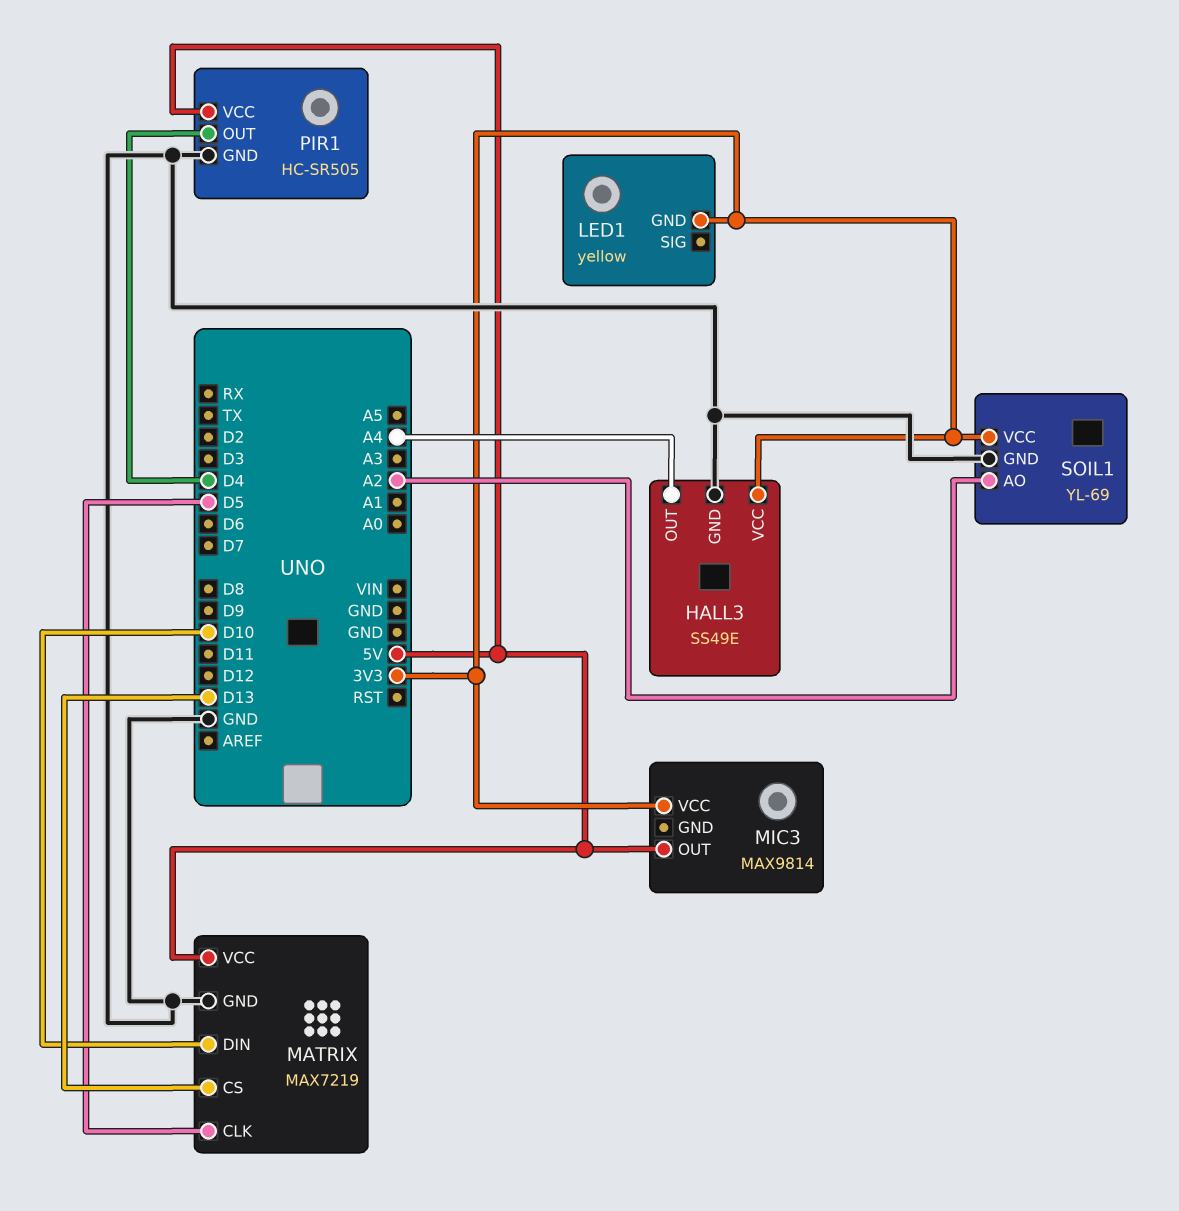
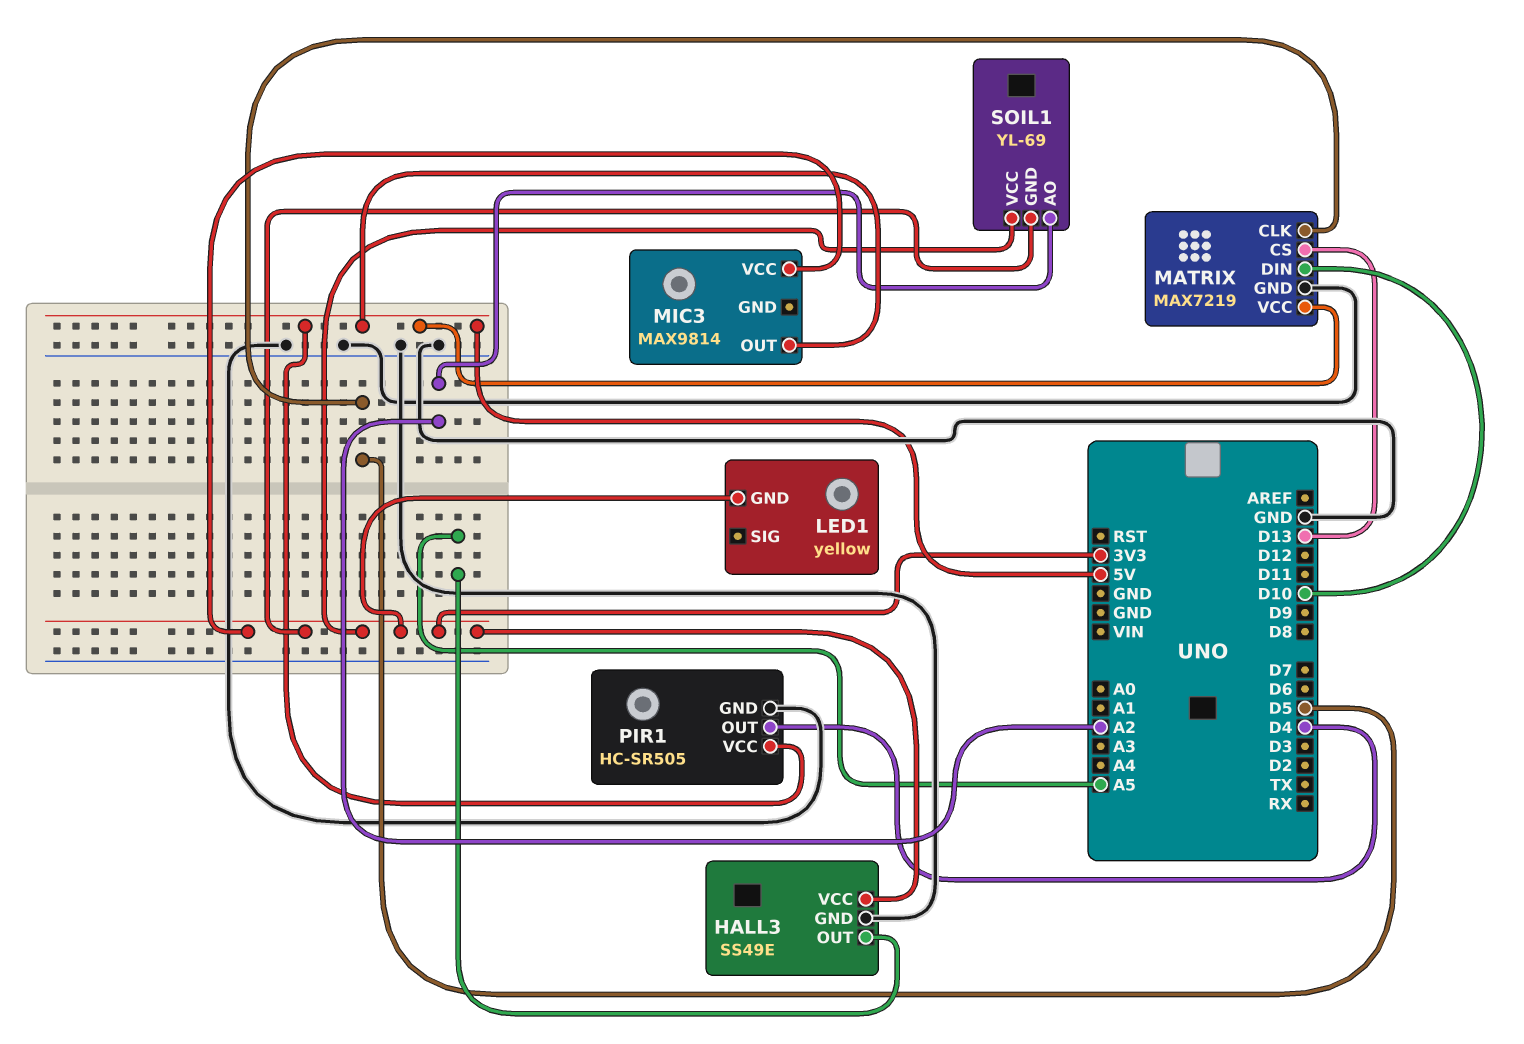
HALL3 pin OUT: A4 -> A5
SOIL1 pin GND: GND -> 3V3

